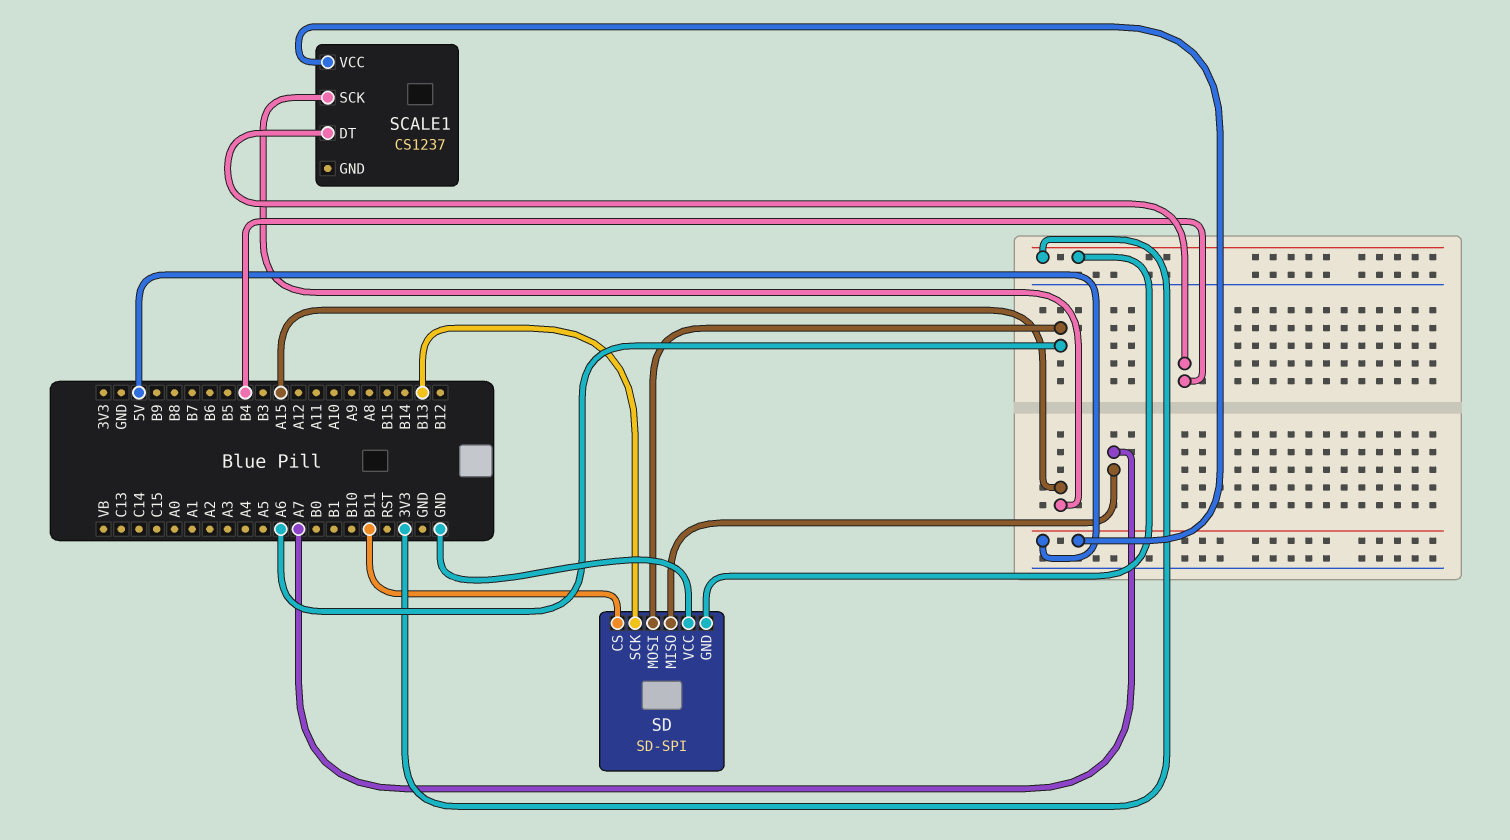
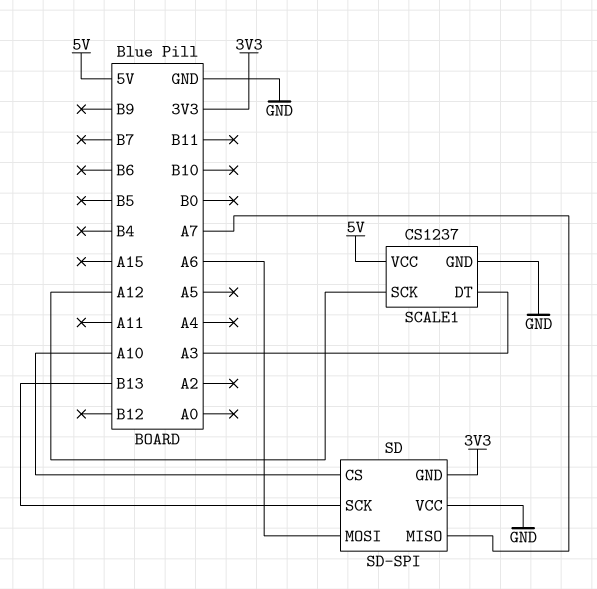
SCALE1 pin DT: B4 -> A3
SCALE1 pin GND: none -> GND
SCALE1 pin SCK: A15 -> A12
SD pin CS: B11 -> A10

